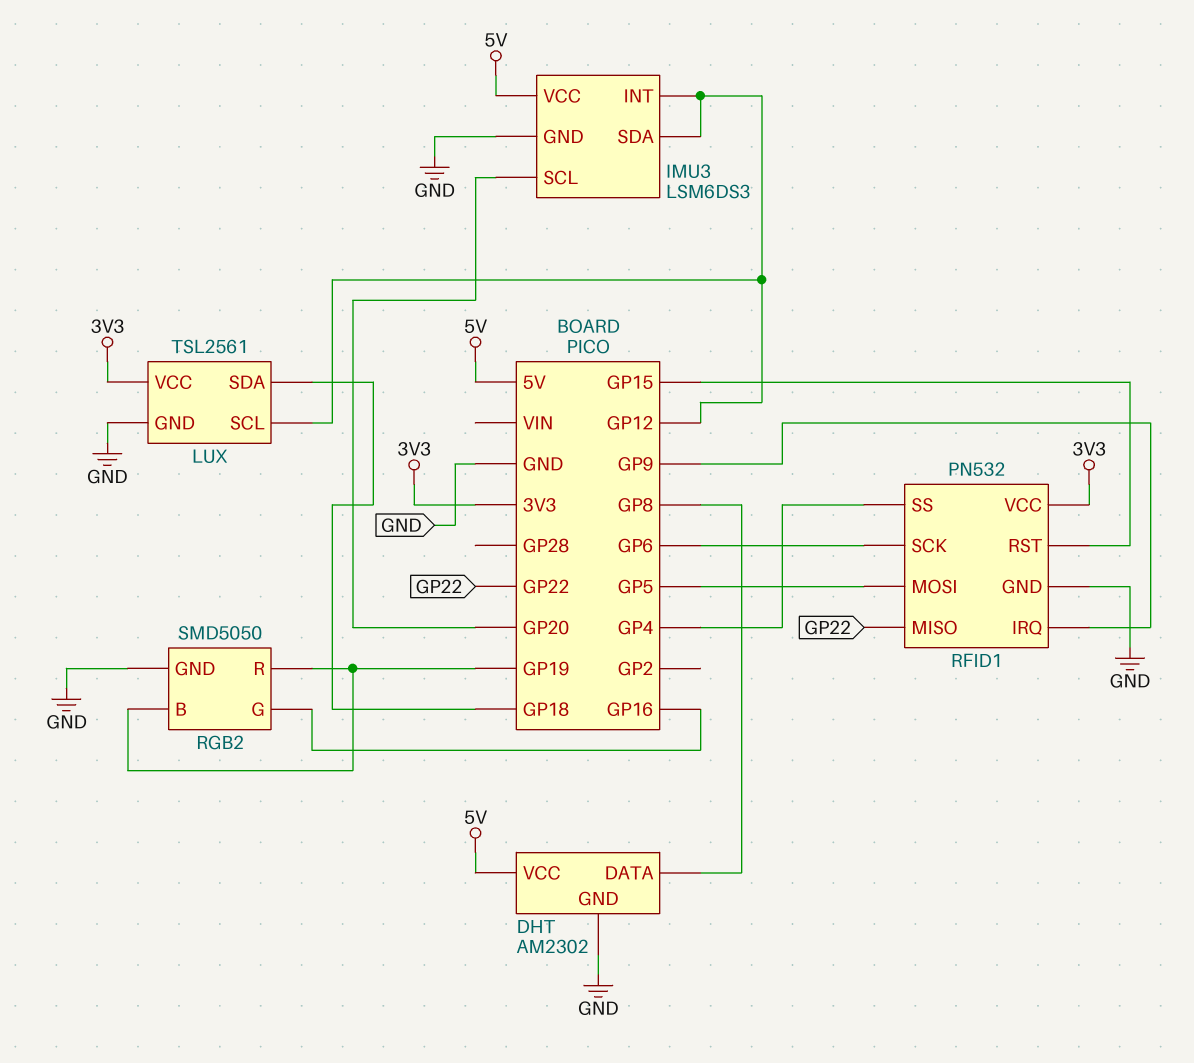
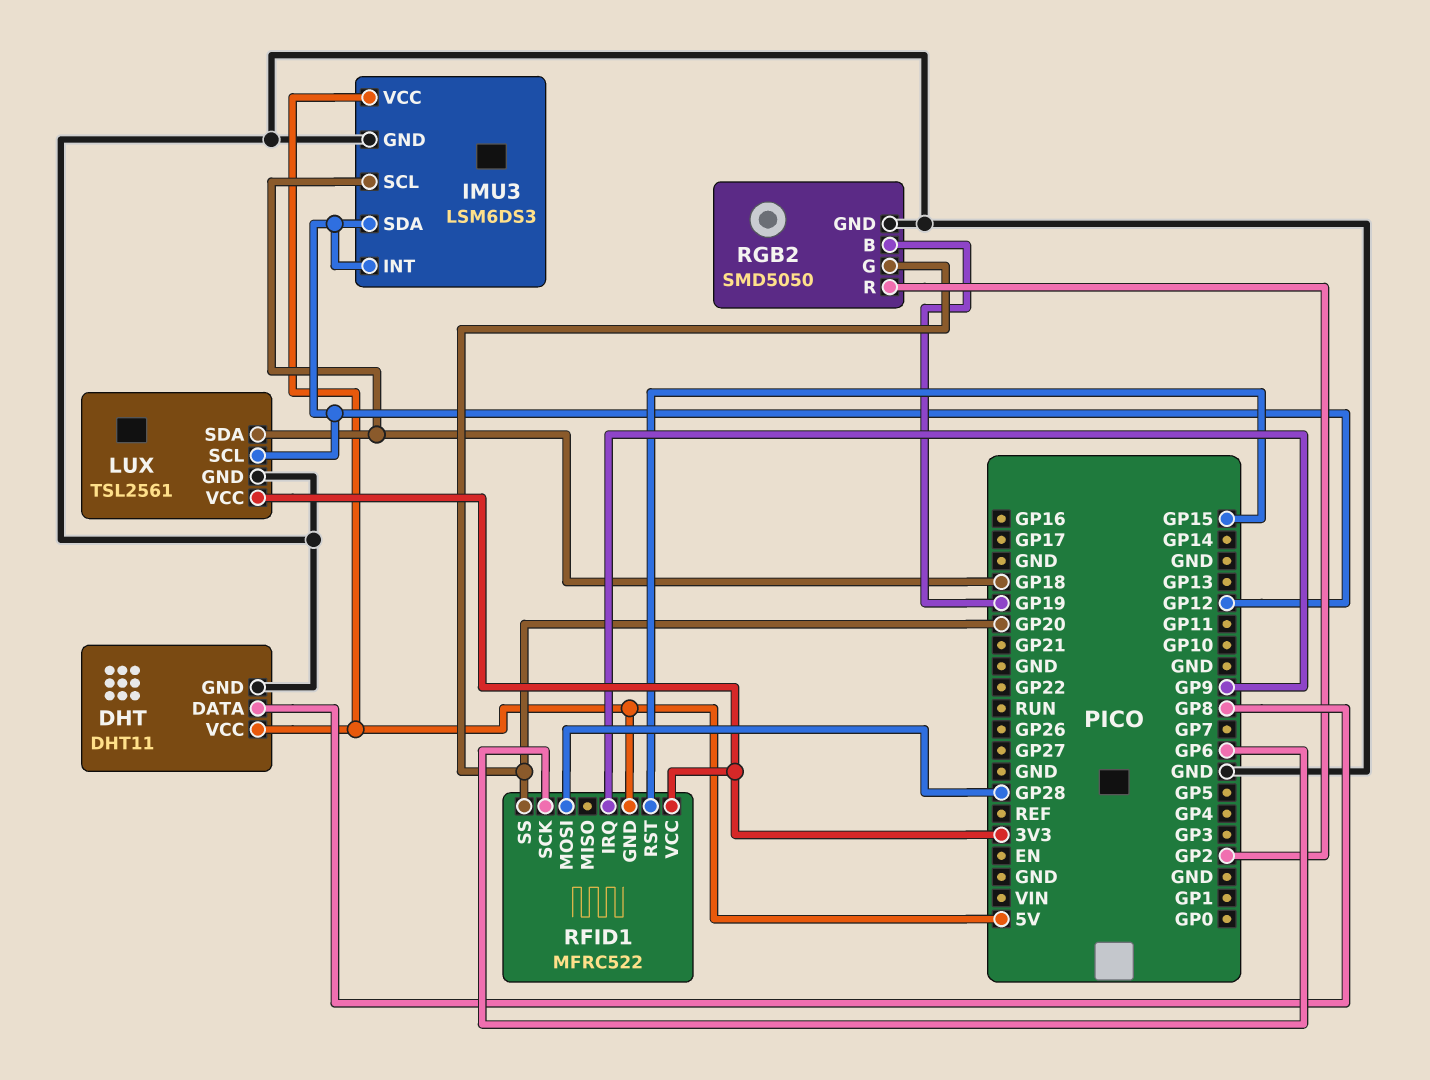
DHT: AM2302 -> DHT11
IMU3 pin SCL: GP20 -> GP18
RFID1: PN532 -> MFRC522
RFID1 pin GND: GND -> 5V
RFID1 pin MISO: GP22 -> none
RFID1 pin MOSI: GP5 -> GP28
RFID1 pin SS: GP4 -> GP20
RGB2 pin G: GP16 -> GP20
RGB2 pin R: GP19 -> GP2

